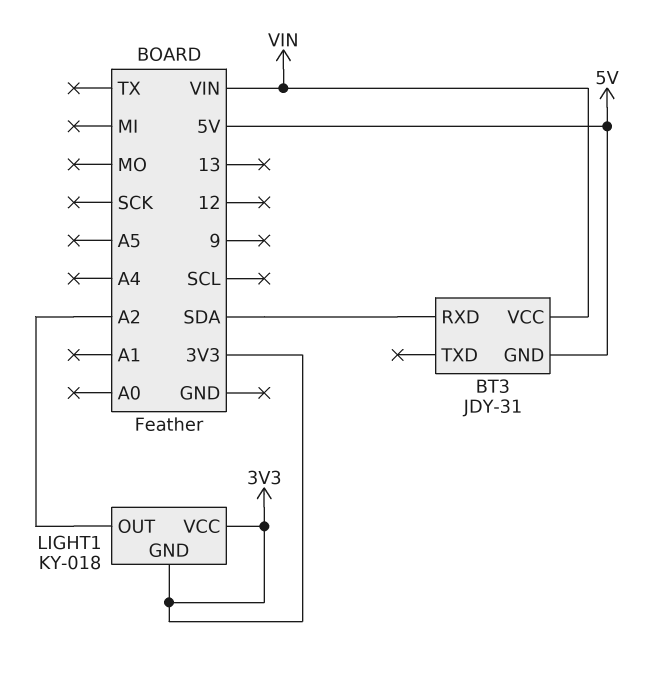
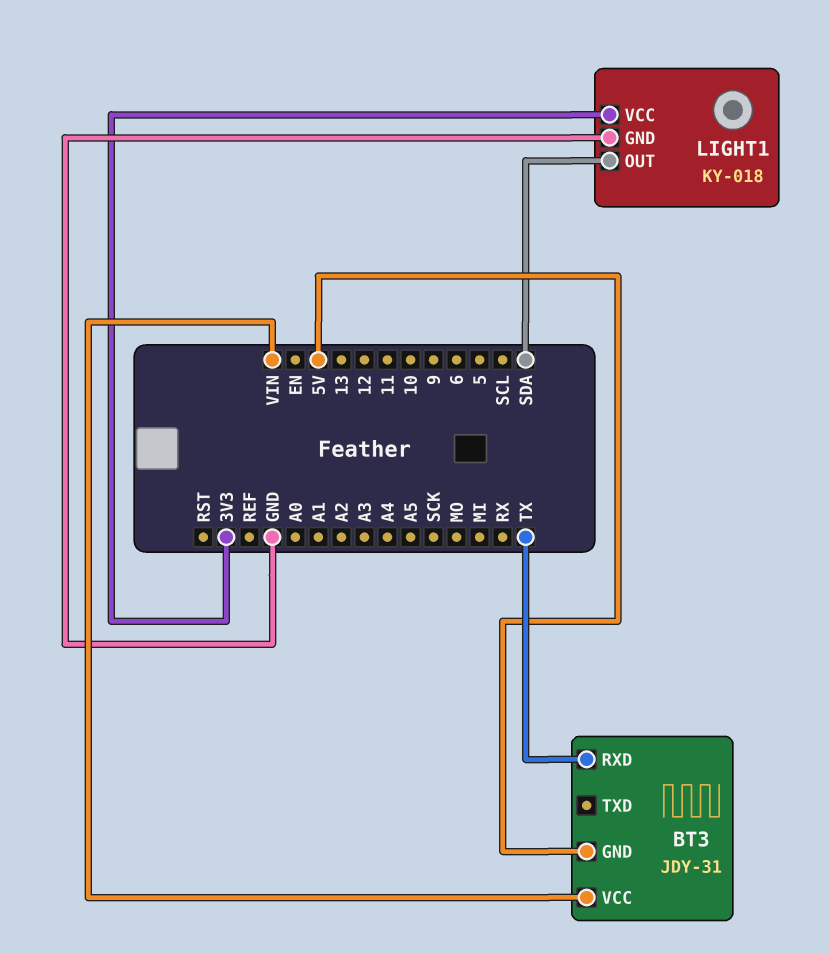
BT3 pin RXD: SDA -> TX
LIGHT1 pin GND: 3V3 -> GND
LIGHT1 pin OUT: A2 -> SDA

